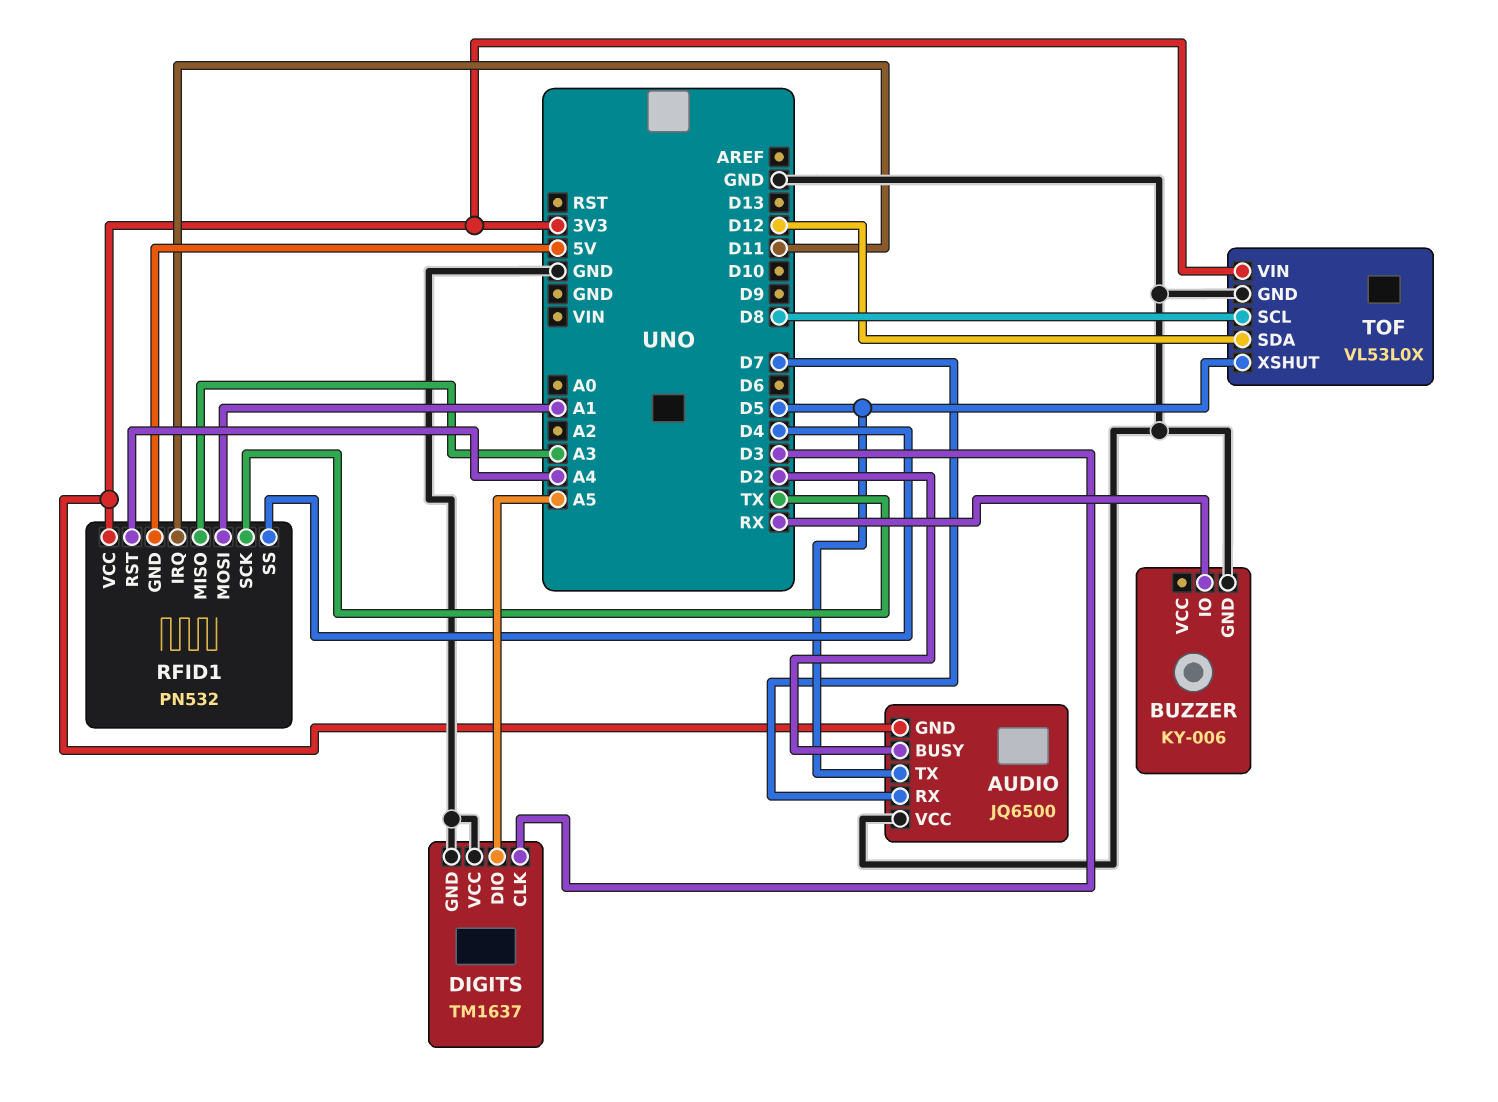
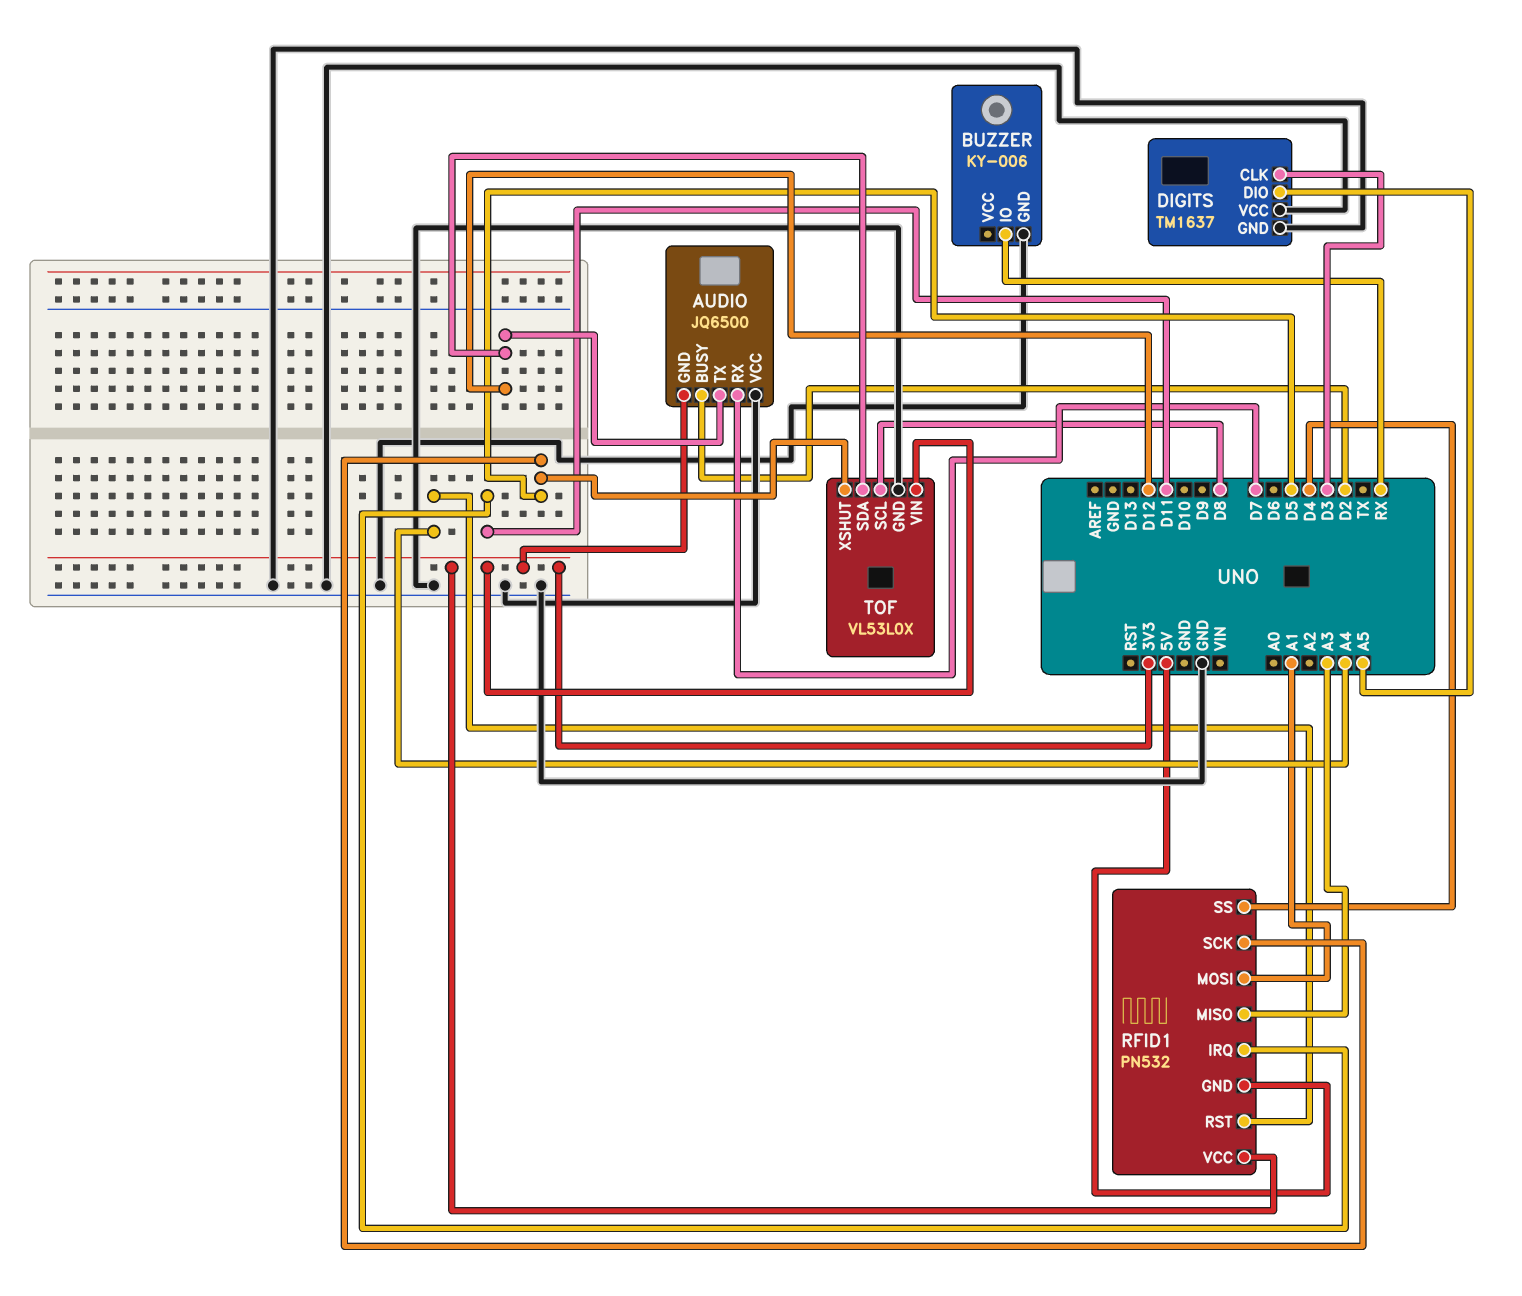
AUDIO pin TX: D5 -> D12
RFID1 pin SCK: TX -> D5

